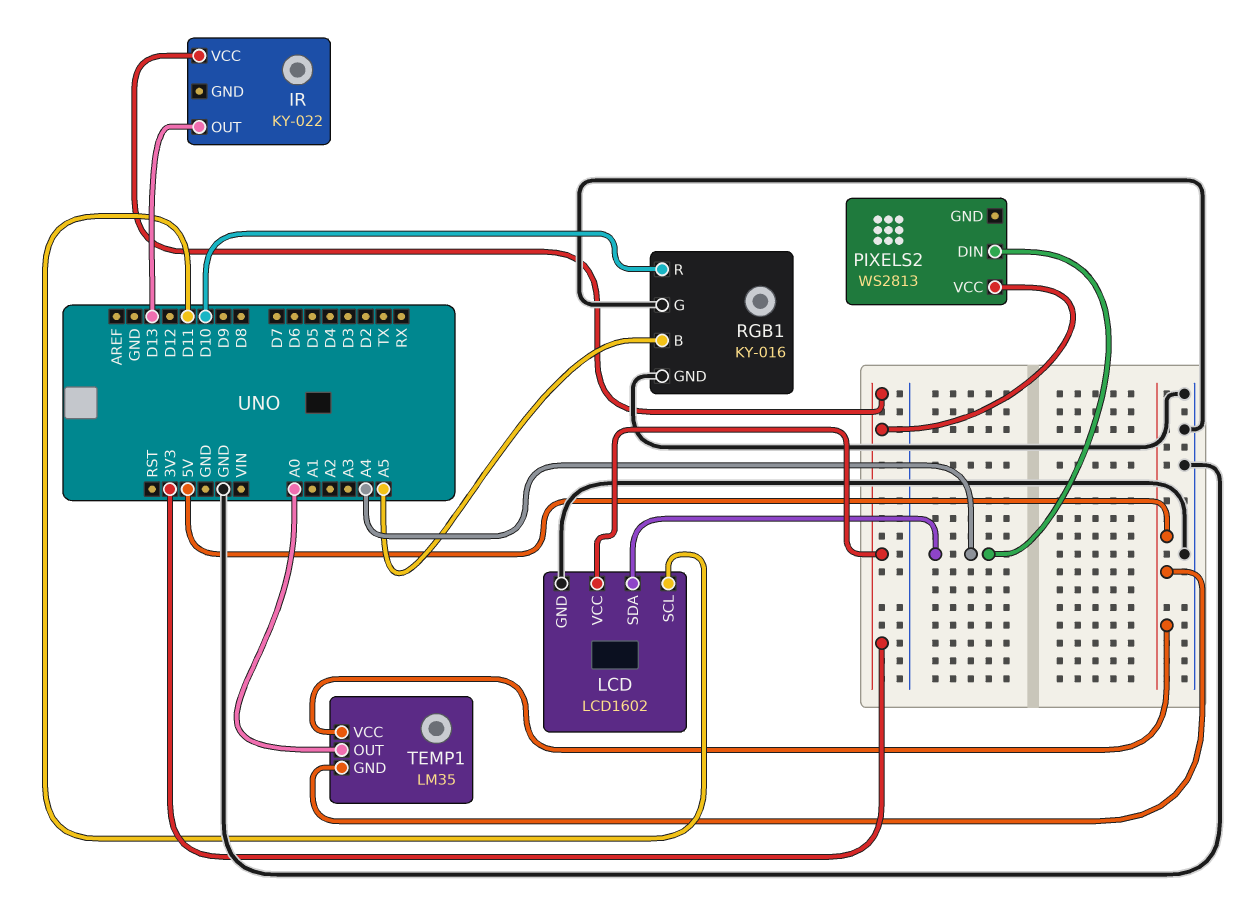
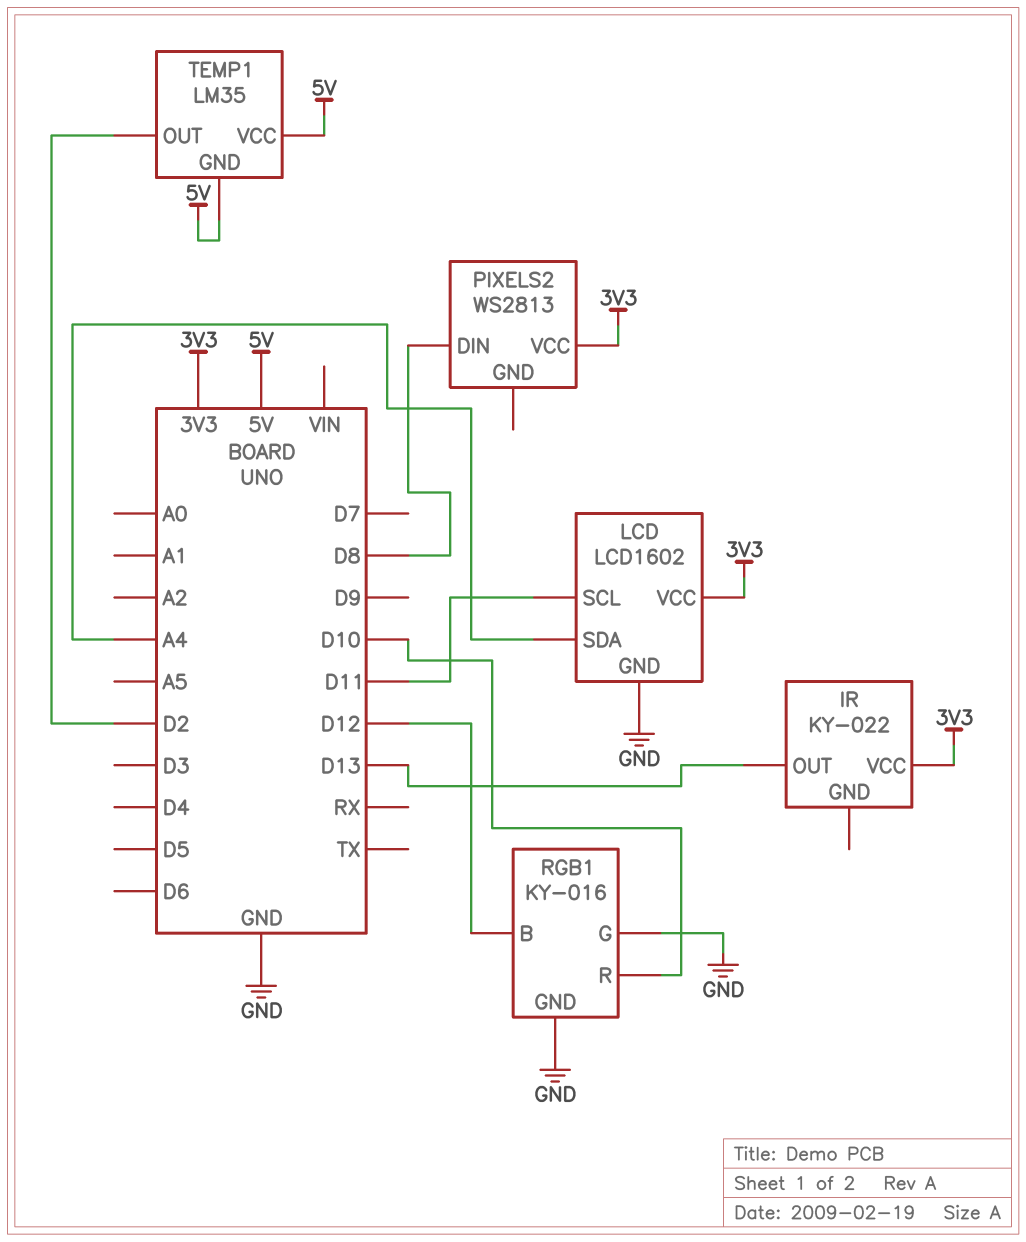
PIXELS2 pin DIN: A4 -> D8
RGB1 pin B: A5 -> D12
TEMP1 pin OUT: A0 -> D2

